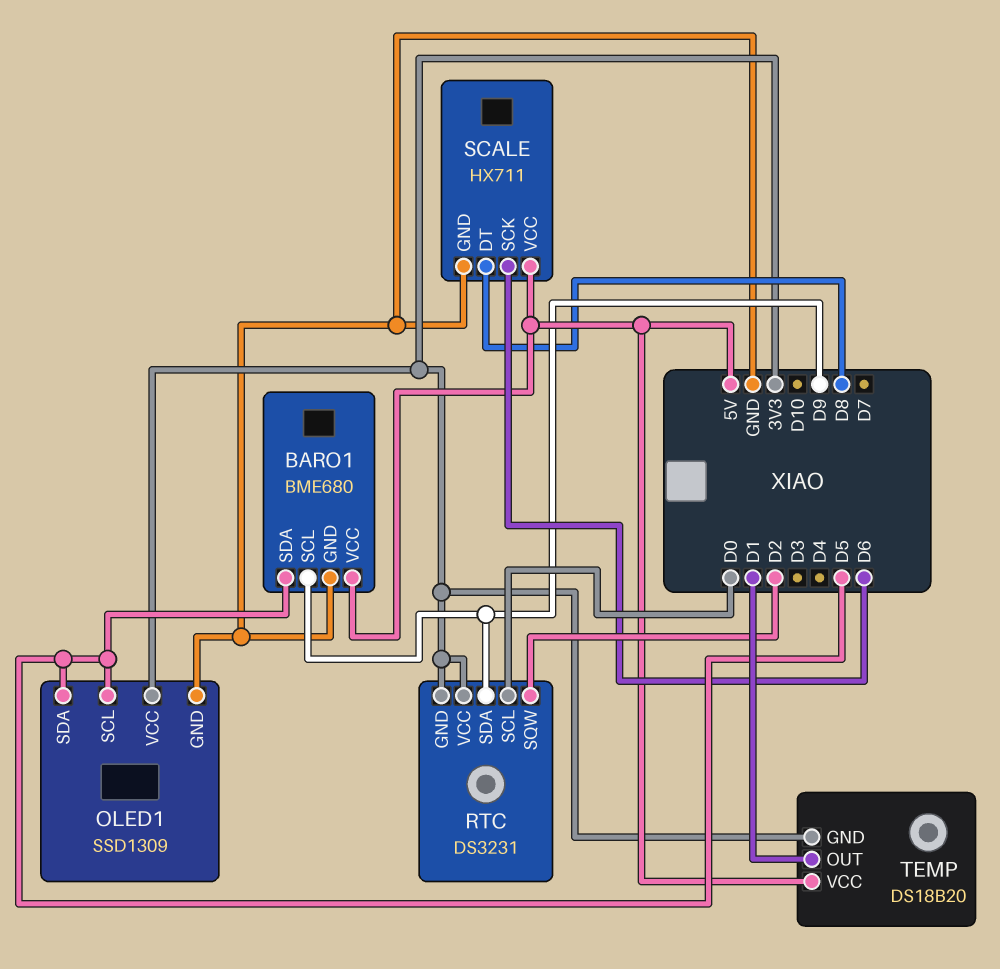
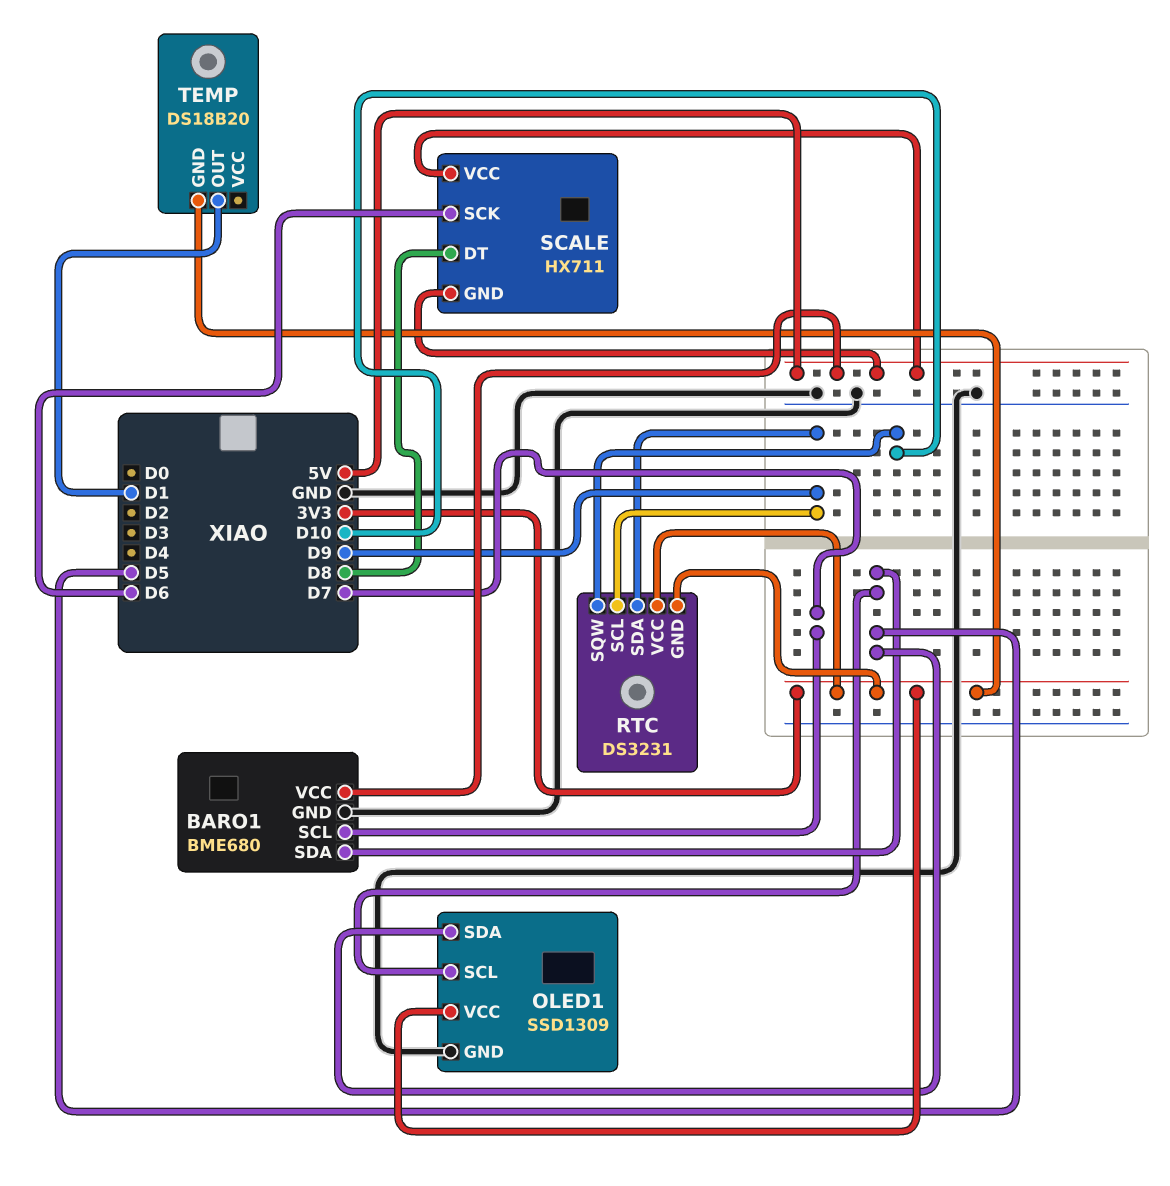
BARO1 pin SCL: D9 -> D7
RTC pin SCL: D0 -> D9
RTC pin SQW: D2 -> D10
SCALE pin GND: GND -> 5V
TEMP pin VCC: 5V -> none

